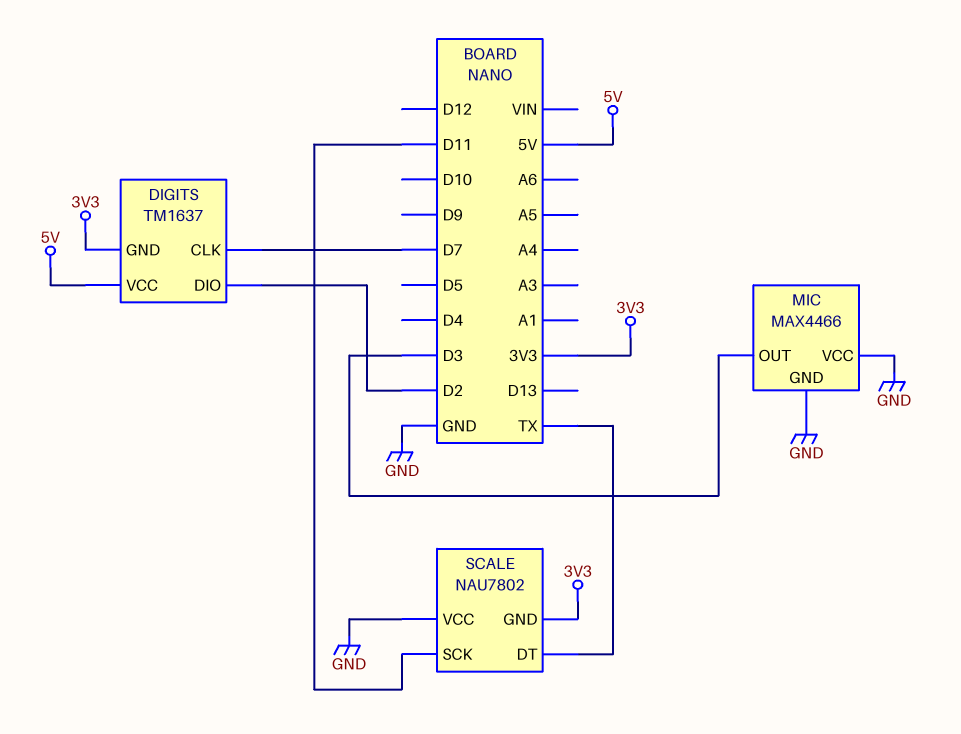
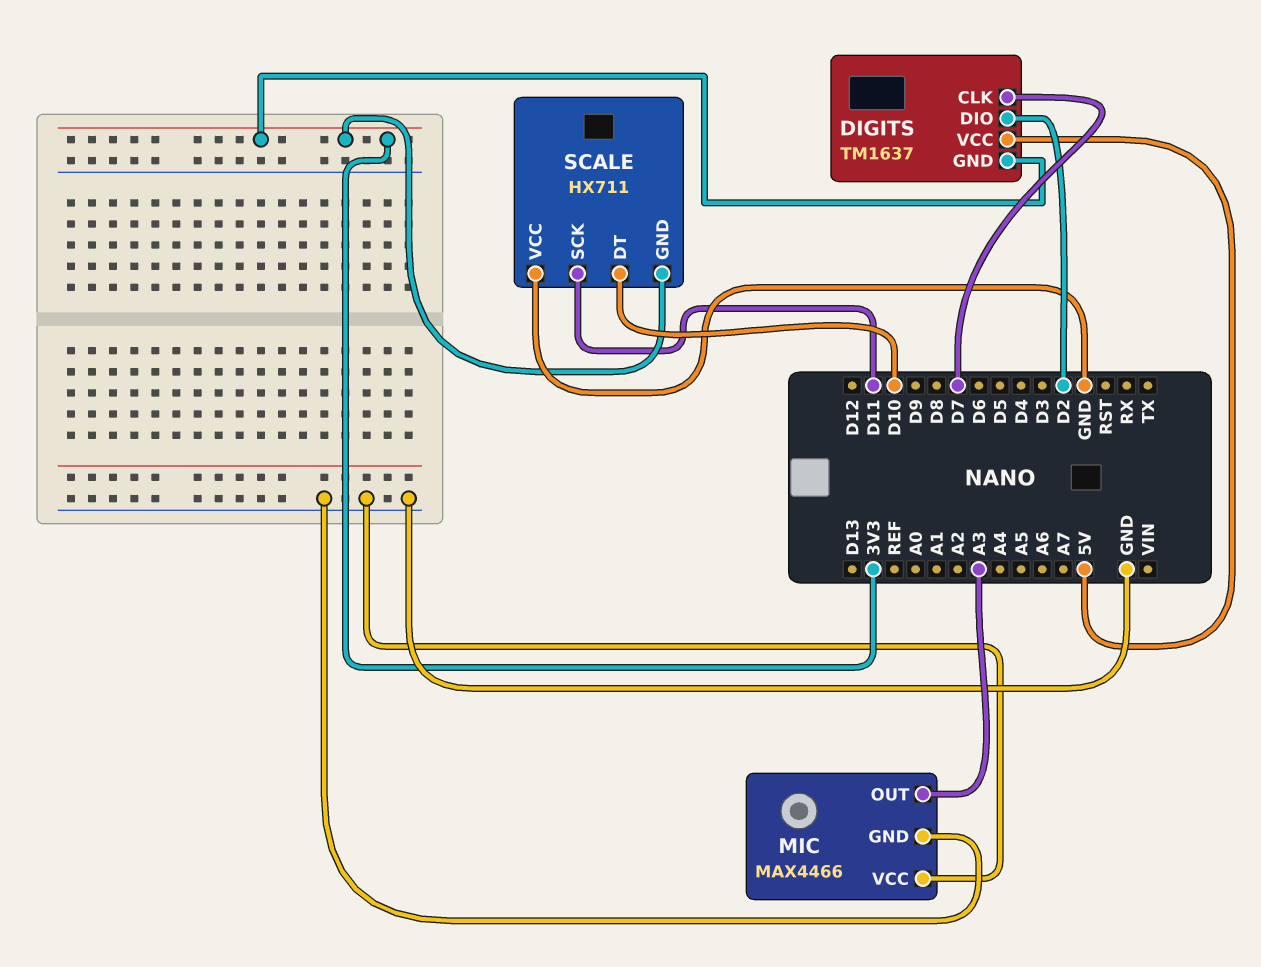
MIC pin OUT: D3 -> A3
SCALE: NAU7802 -> HX711
SCALE pin DT: TX -> D10

